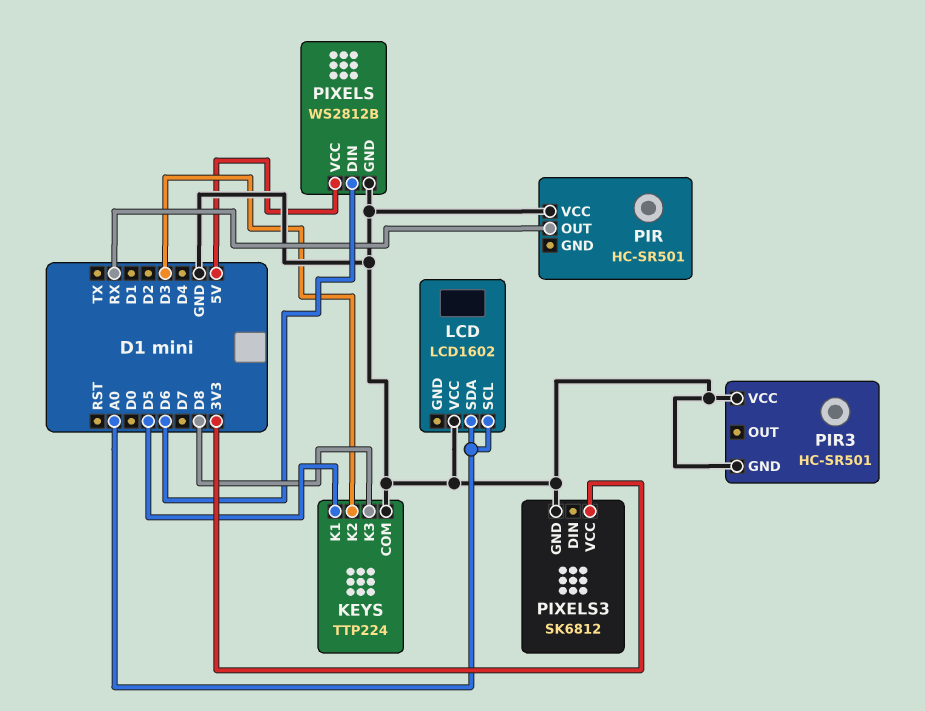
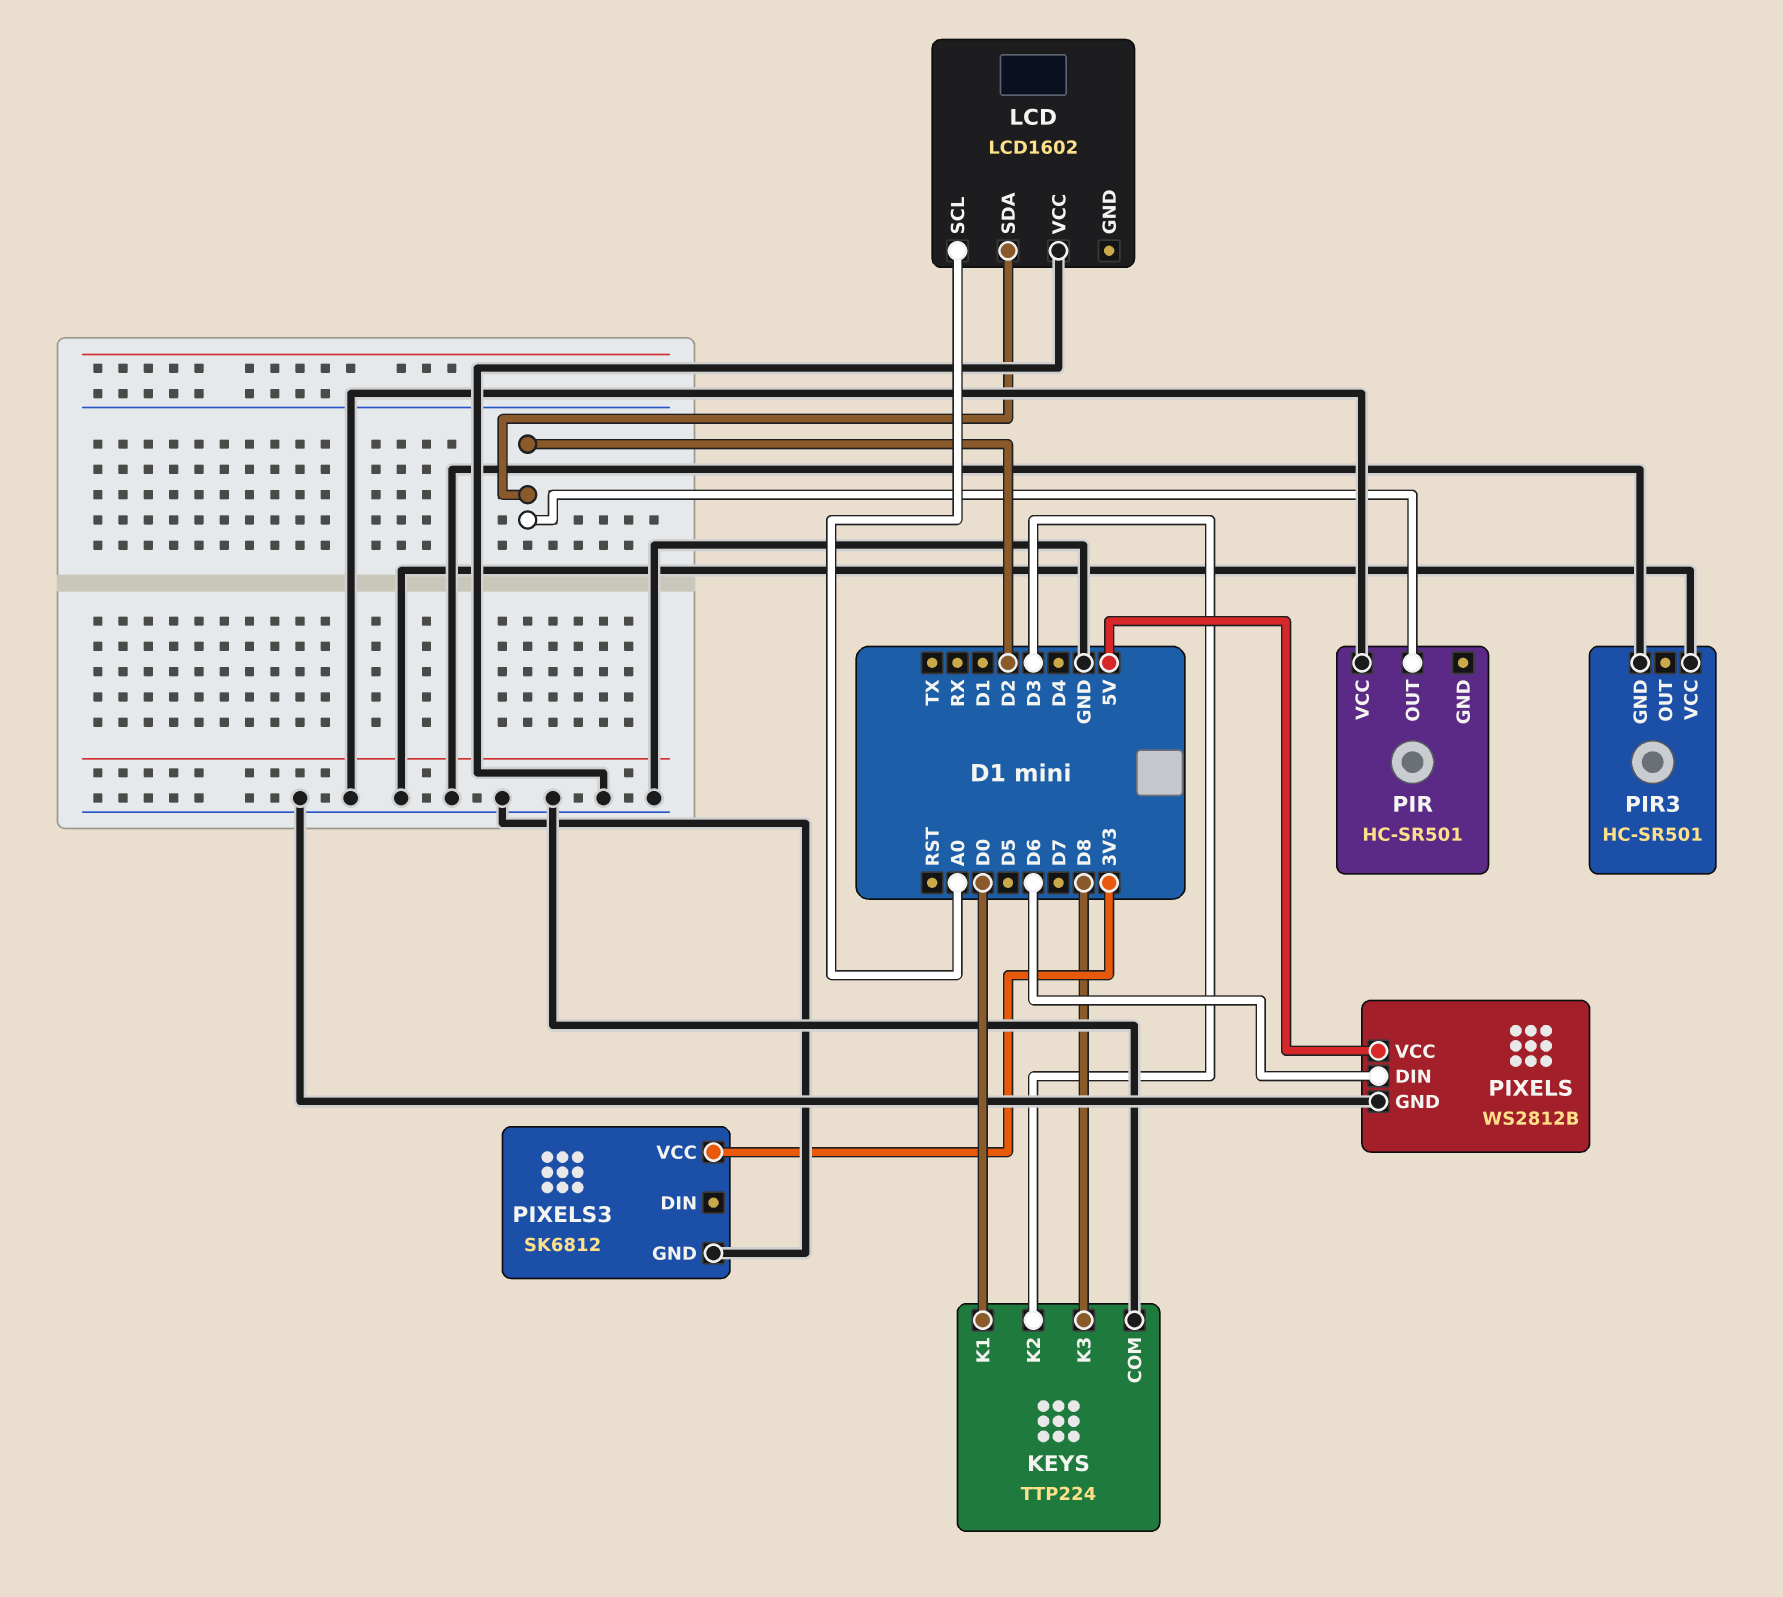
KEYS pin K1: D5 -> D0
LCD pin SDA: A0 -> D2
PIR pin OUT: RX -> D2

